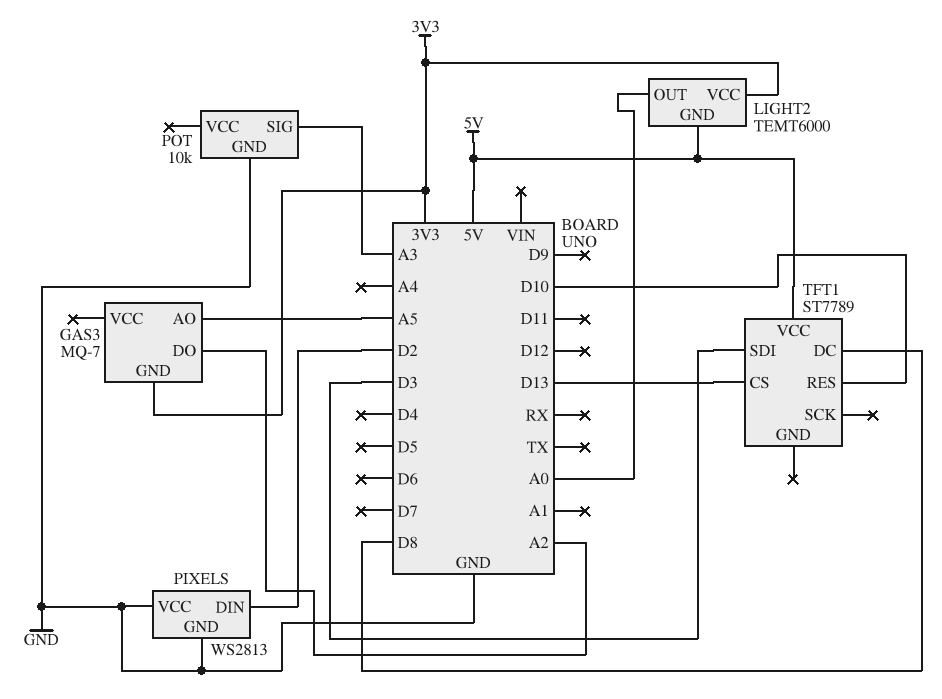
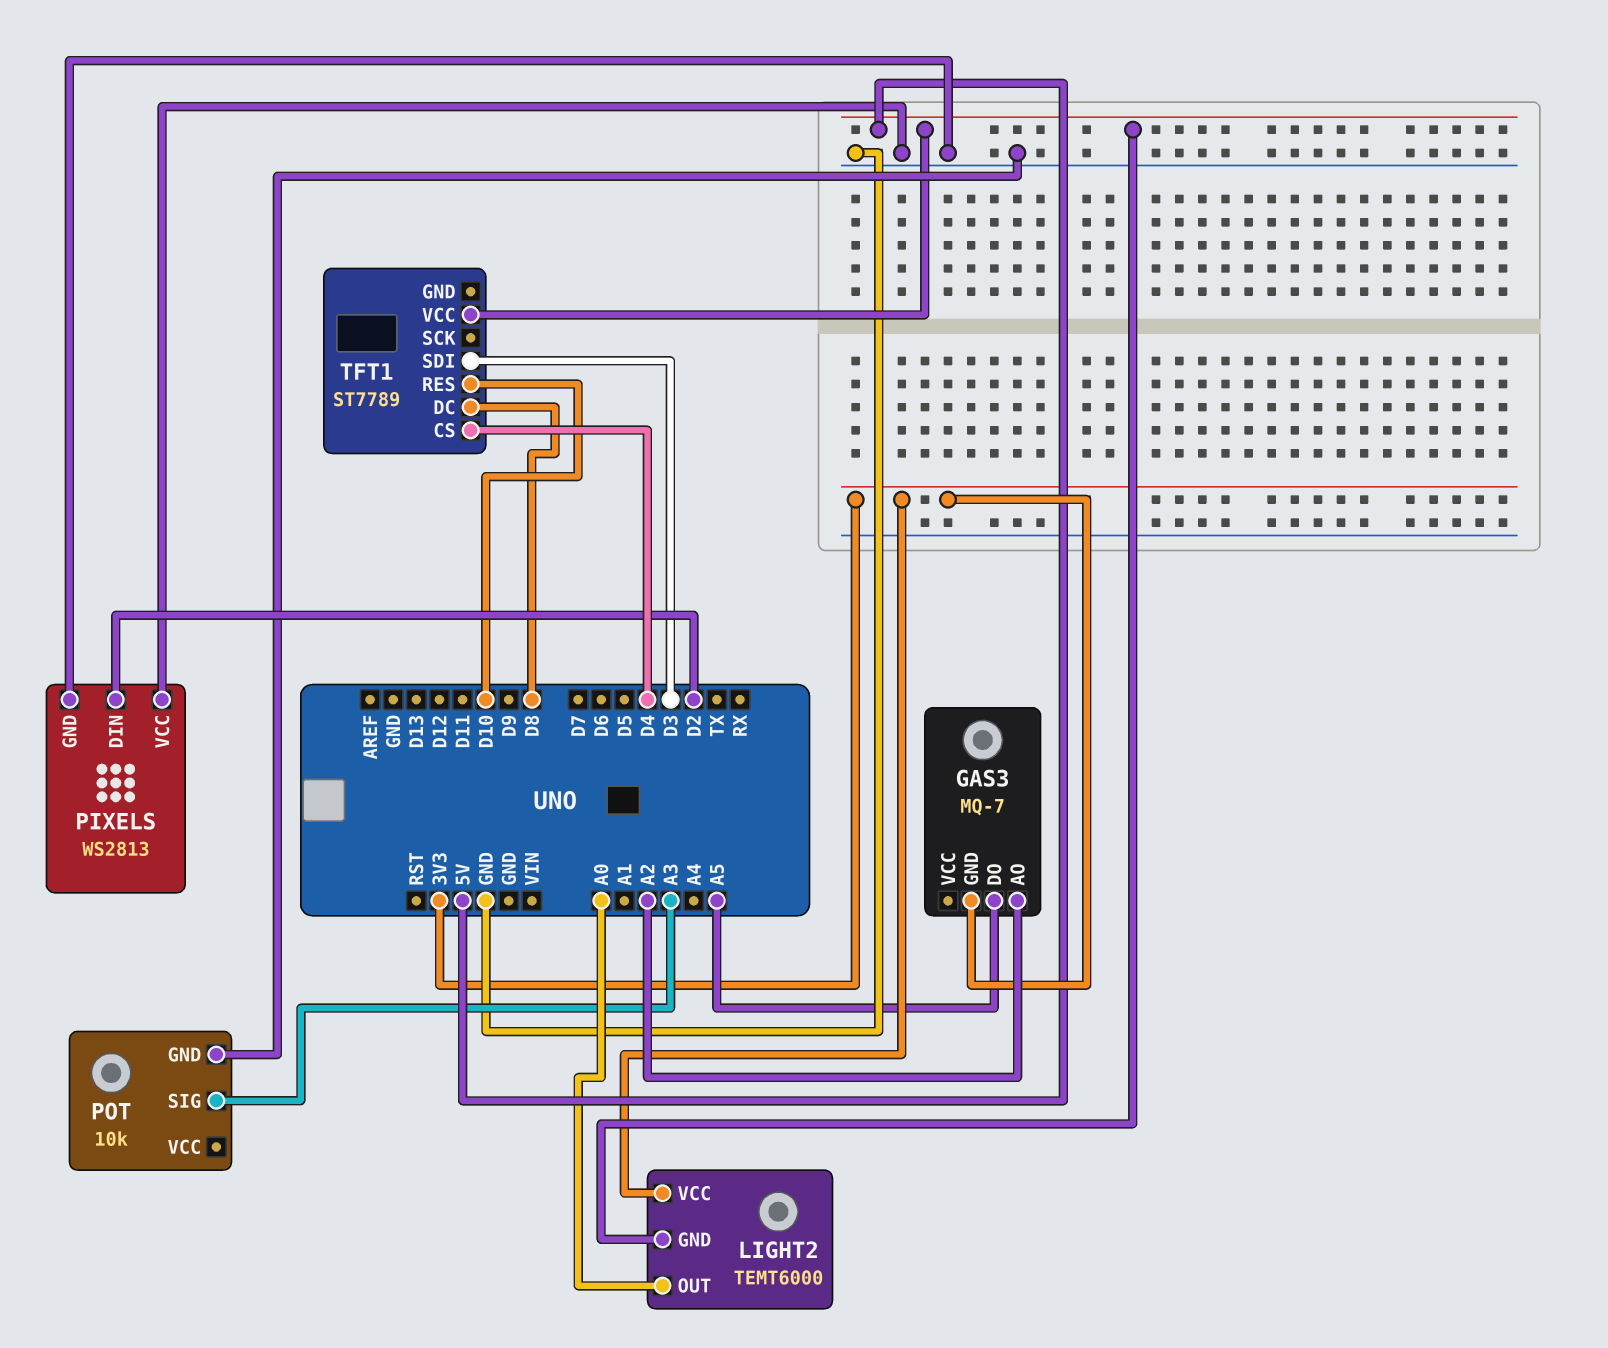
GAS3 pin AO: A5 -> A2
GAS3 pin DO: A2 -> A5
TFT1 pin CS: D13 -> D4

